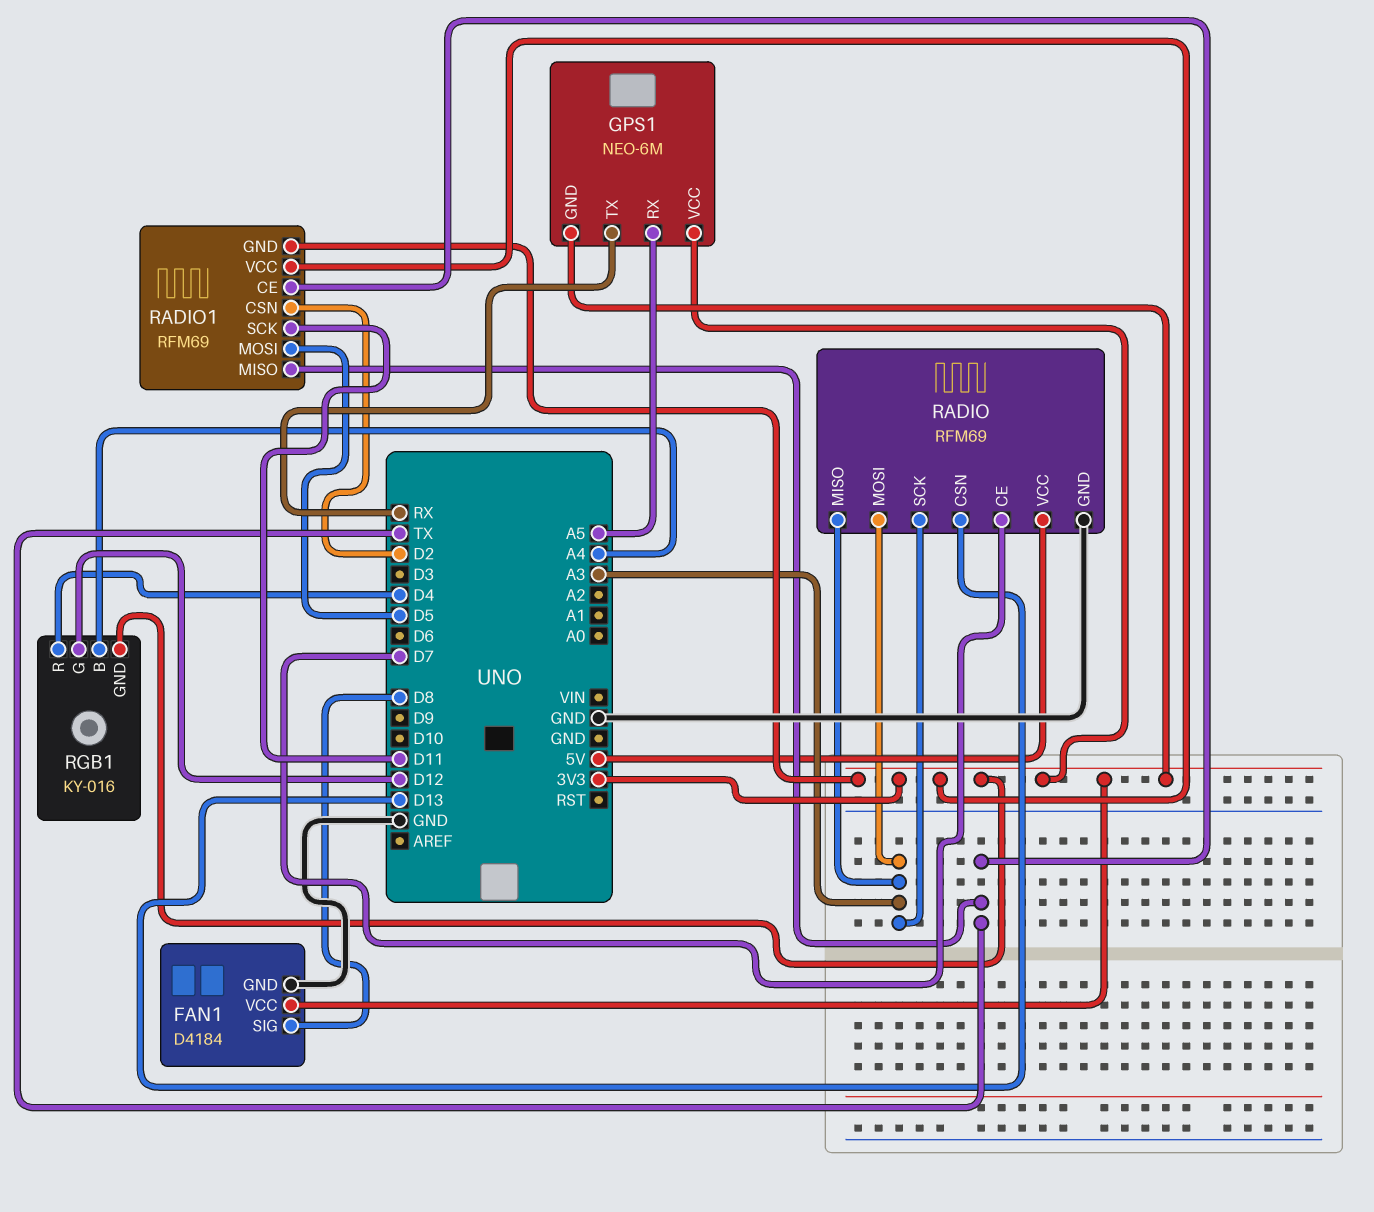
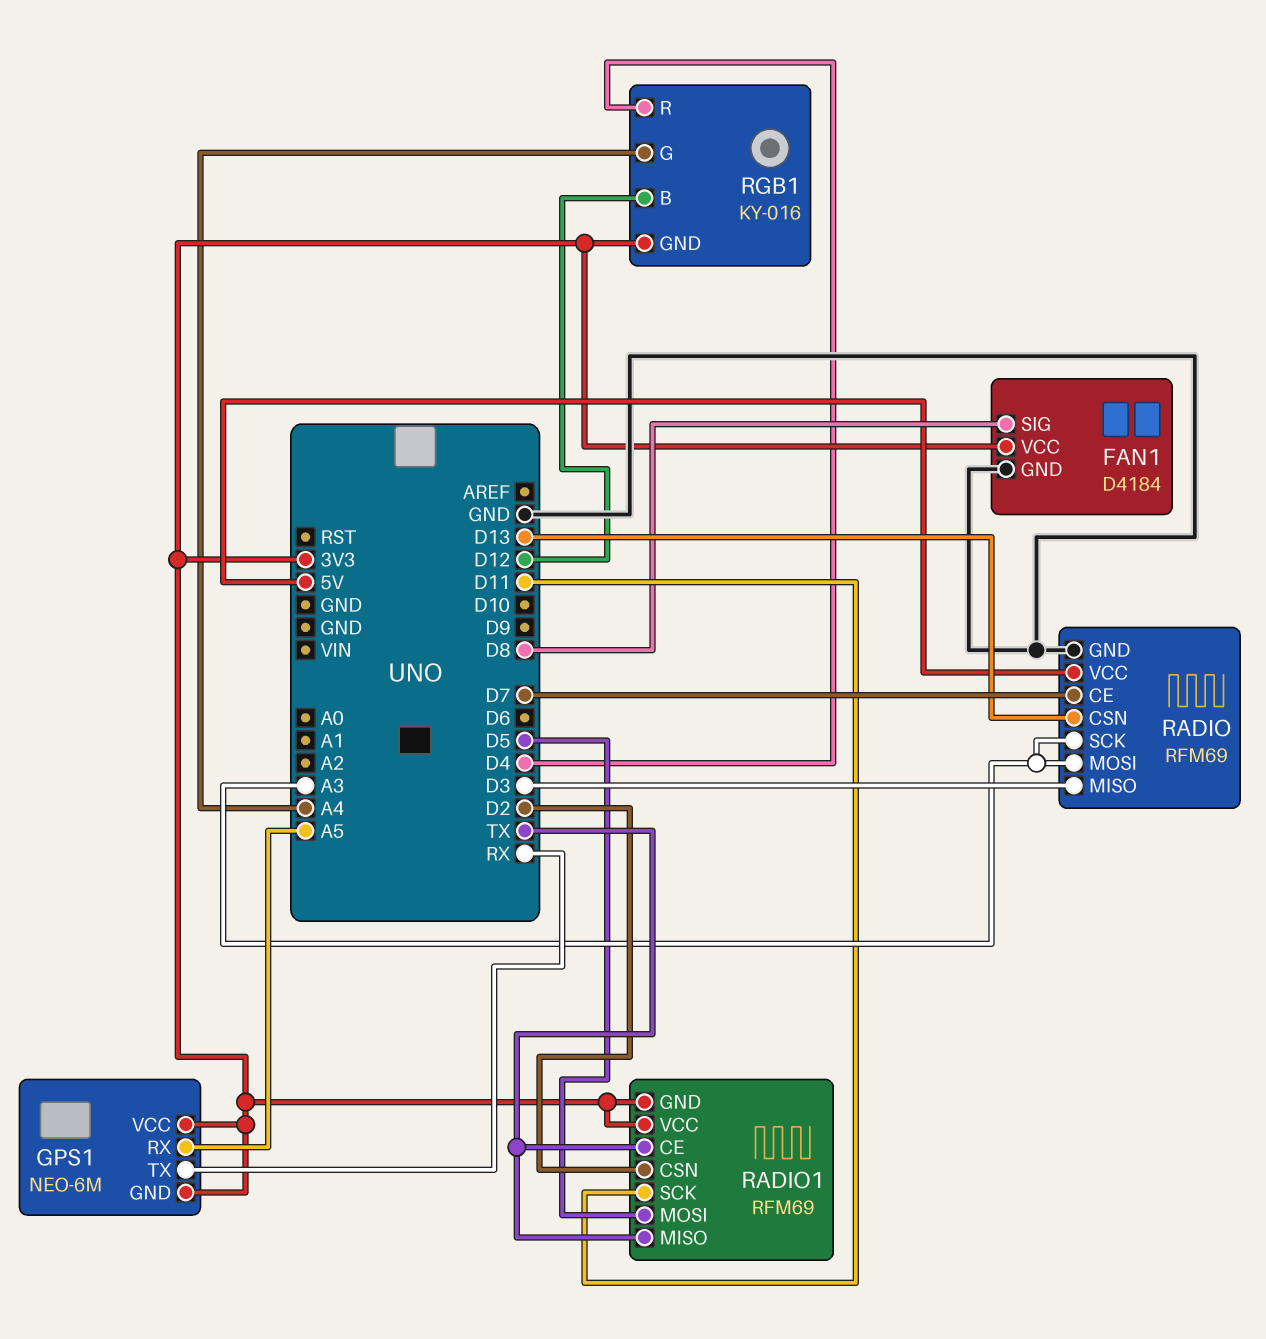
RADIO pin MISO: A3 -> D3
RGB1 pin B: A4 -> D12
RGB1 pin G: D12 -> A4

